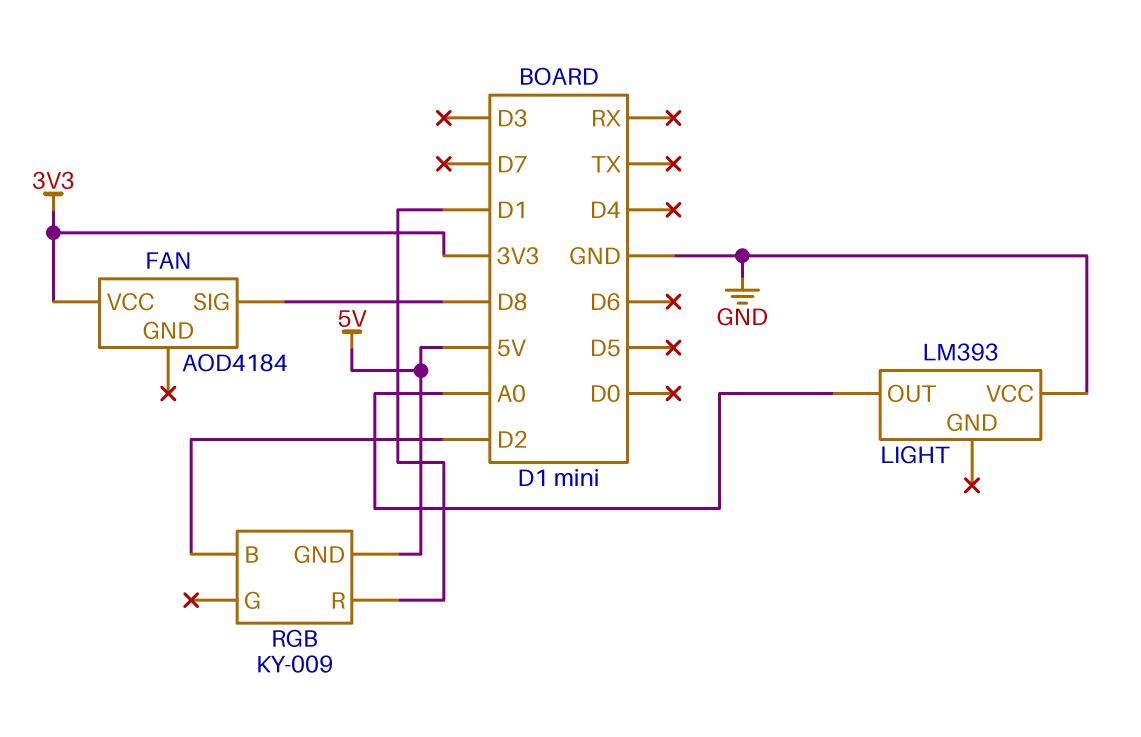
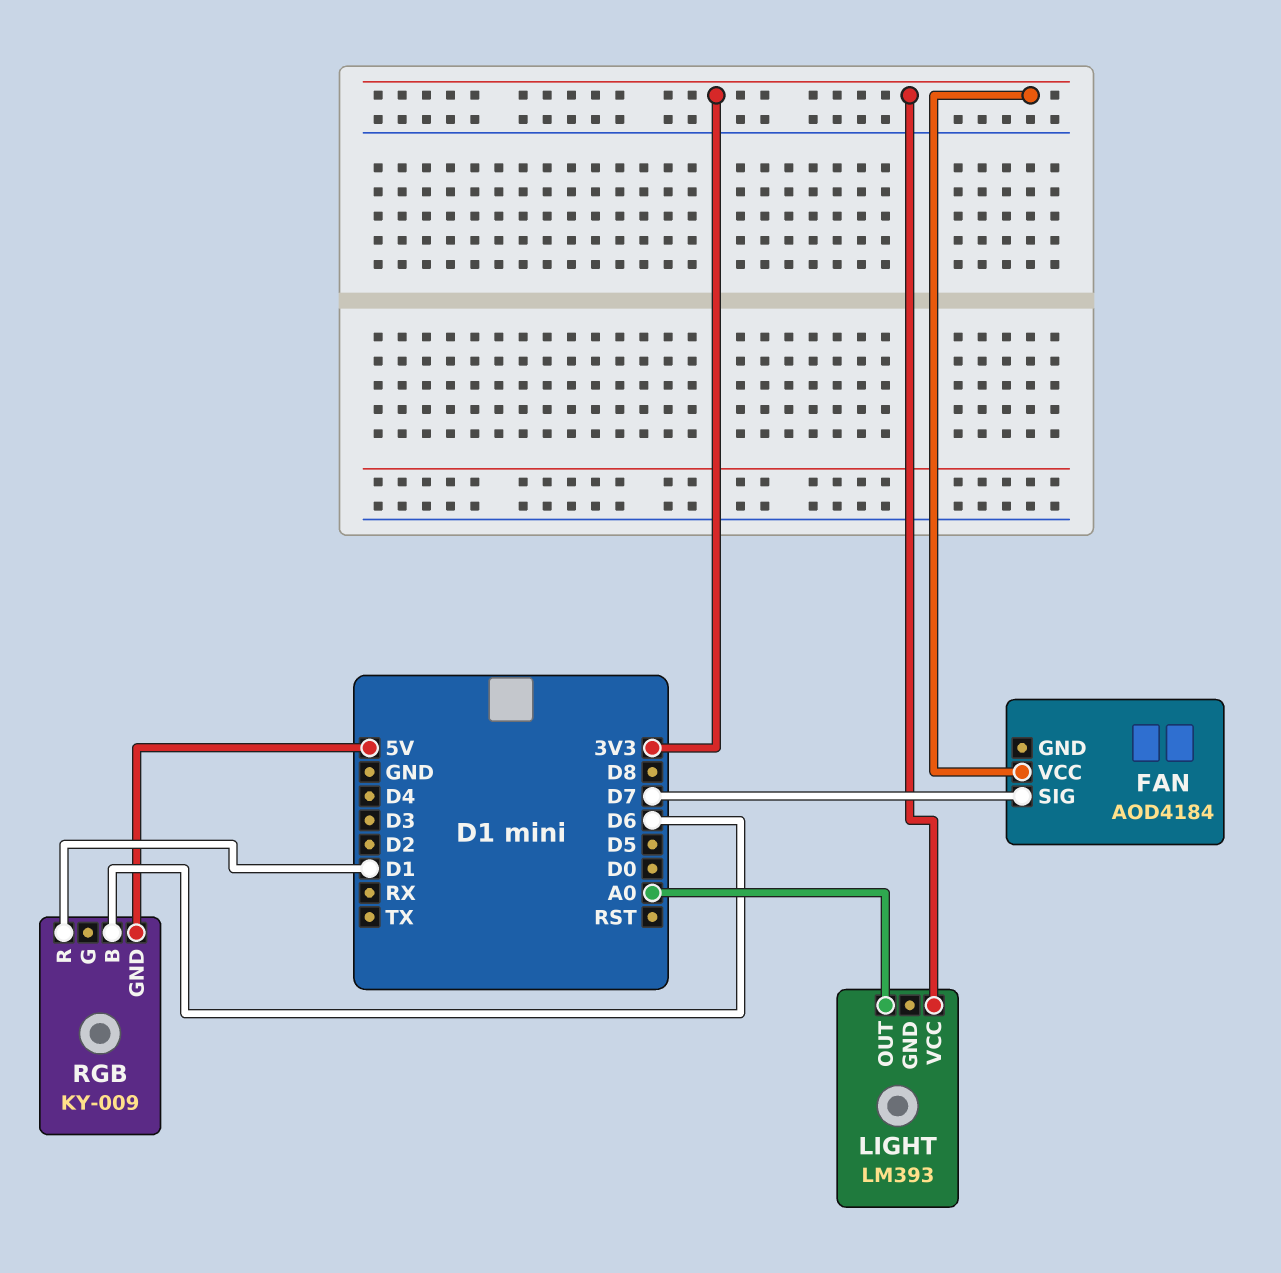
FAN pin SIG: D8 -> D7
LIGHT pin VCC: GND -> 3V3
RGB pin B: D2 -> D6

